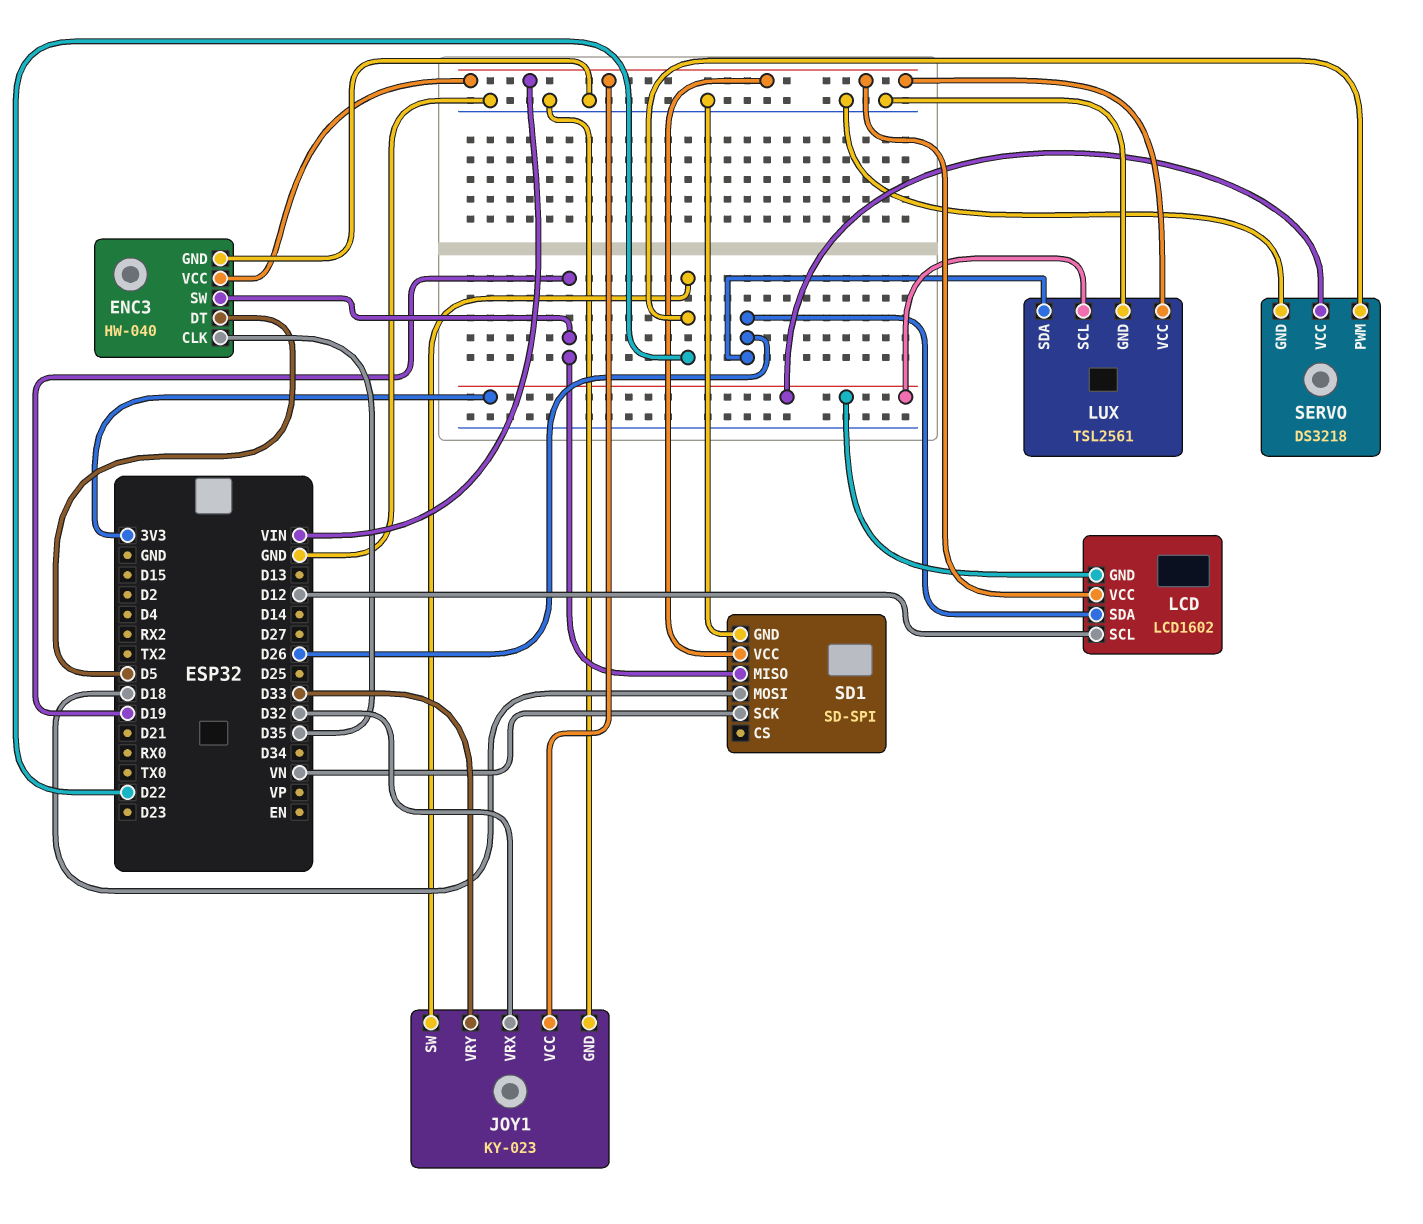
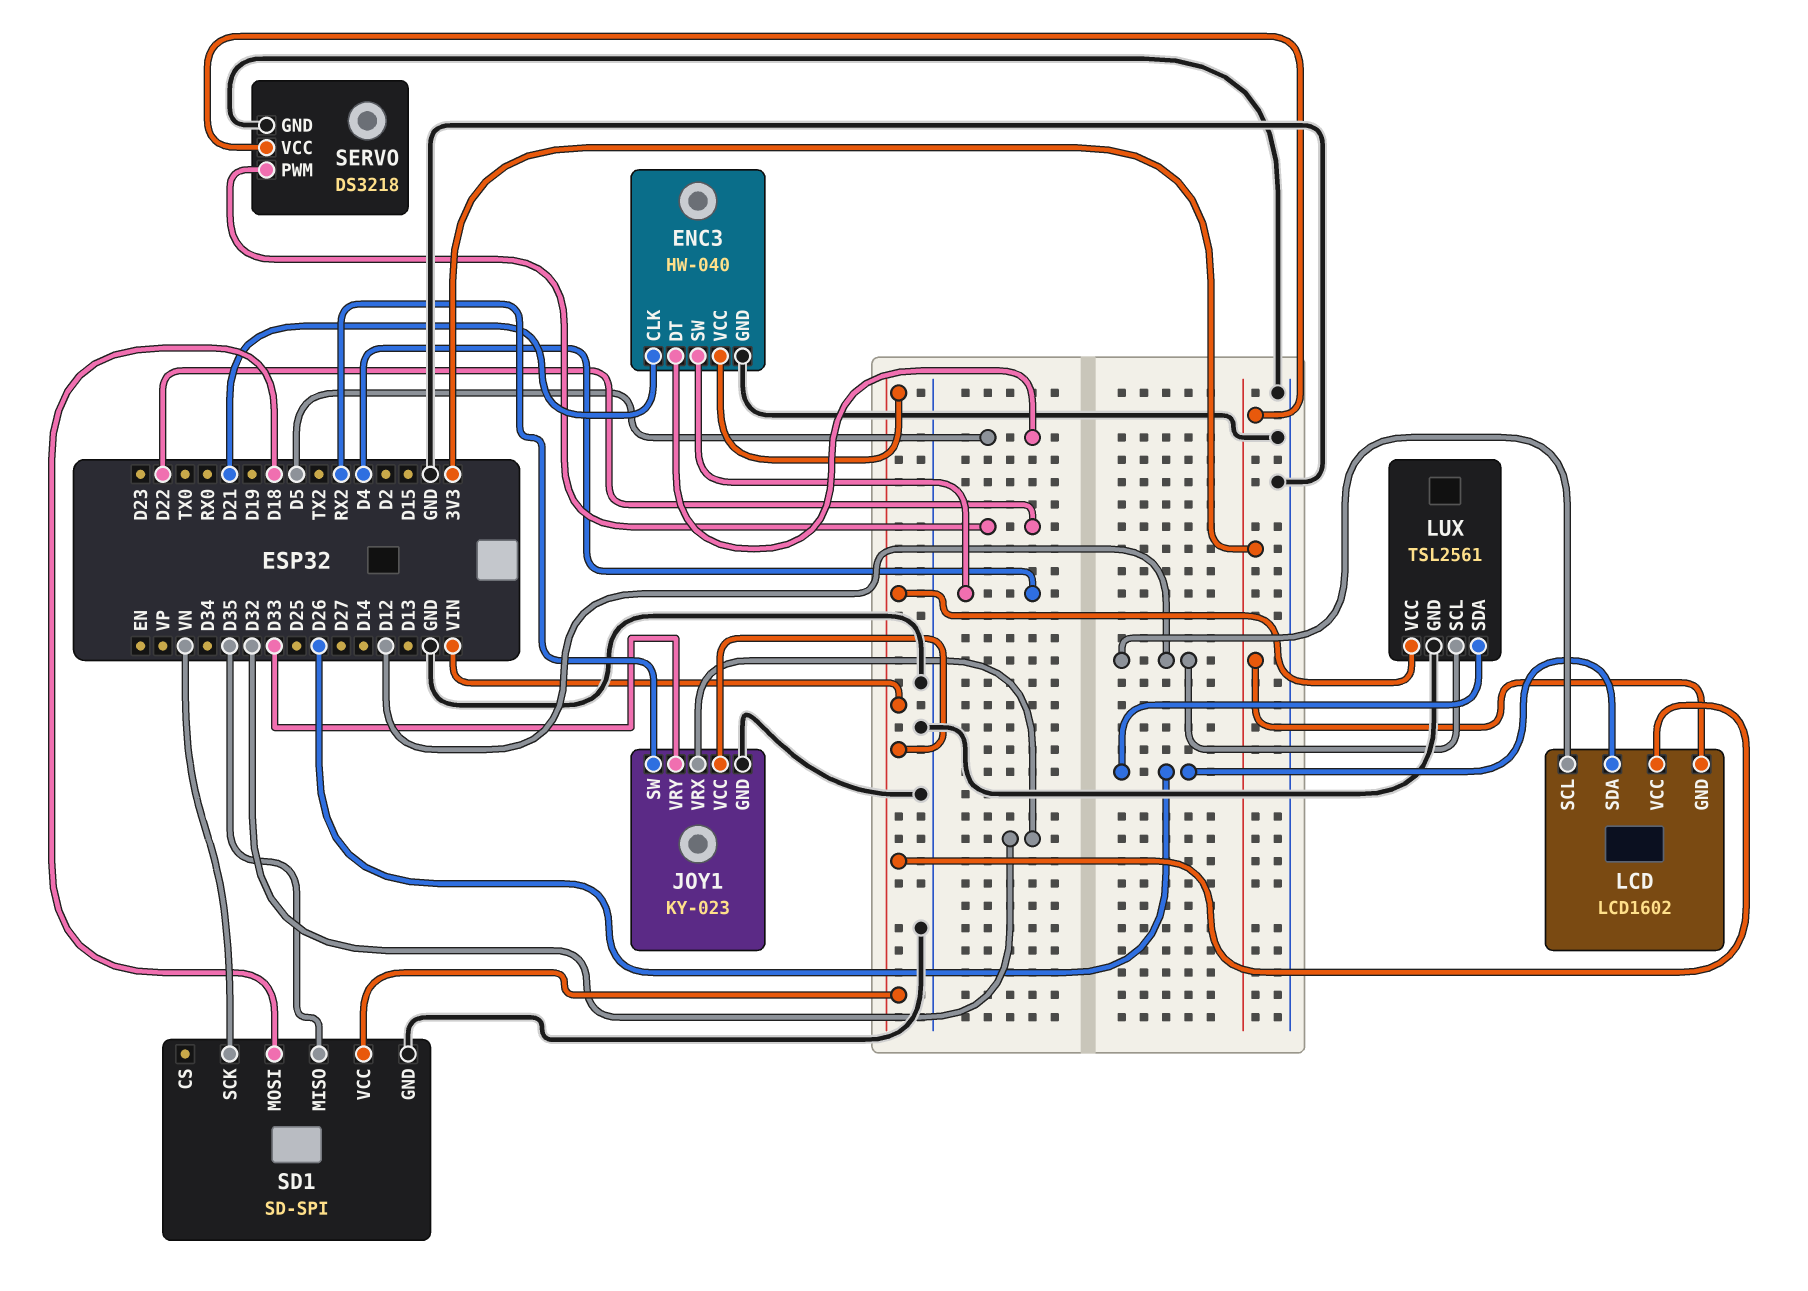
ENC3 pin CLK: D35 -> D21
ENC3 pin SW: D19 -> D4
JOY1 pin SW: D22 -> RX2
LUX pin SCL: 3V3 -> D12
SD1 pin MISO: D19 -> D35

